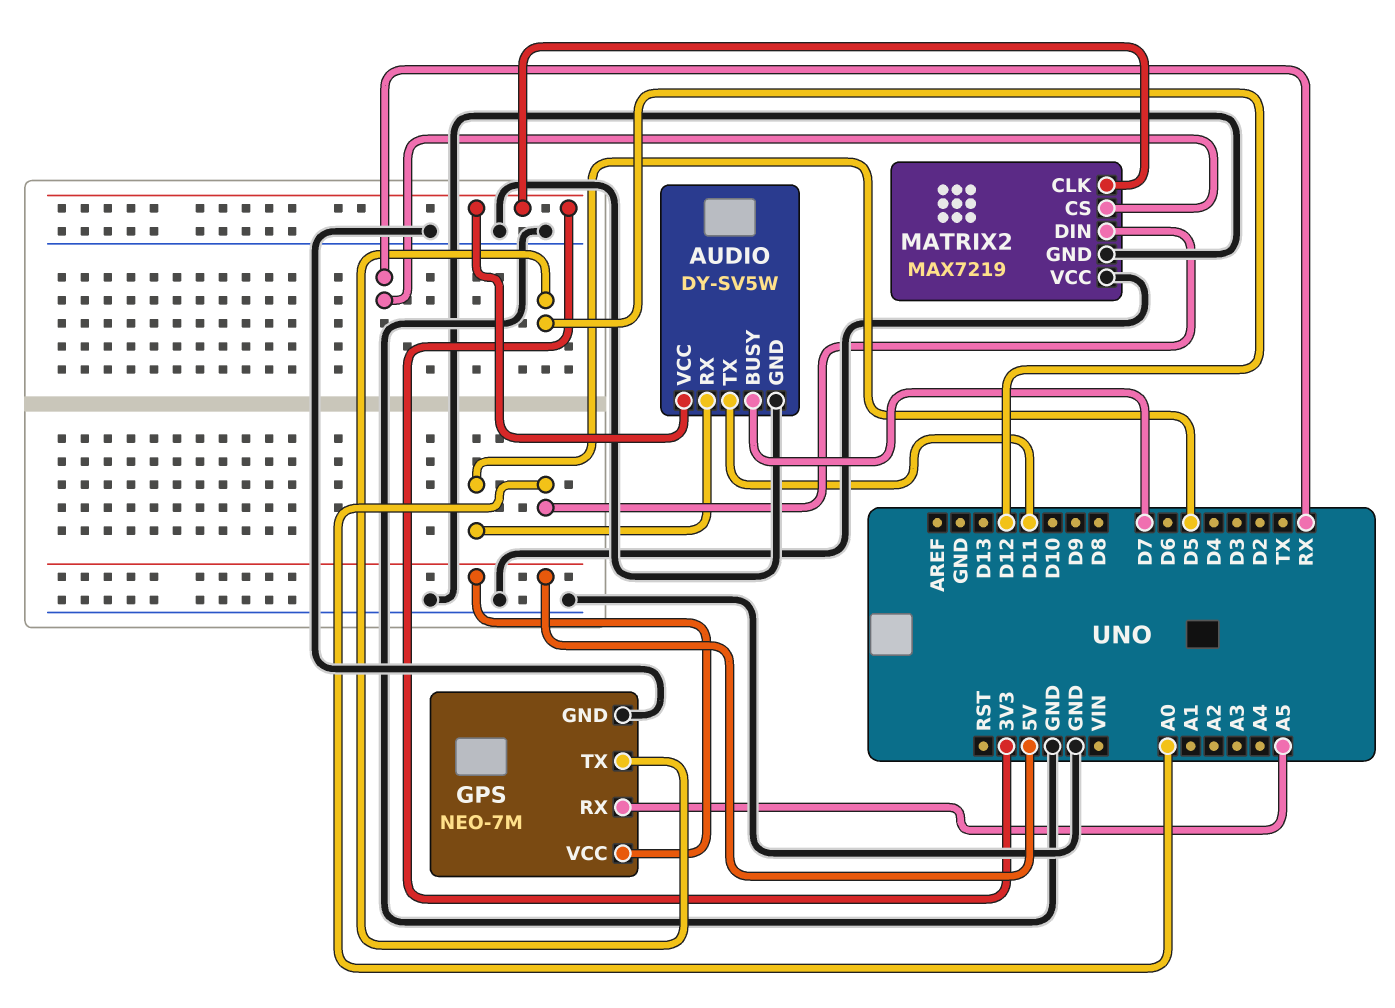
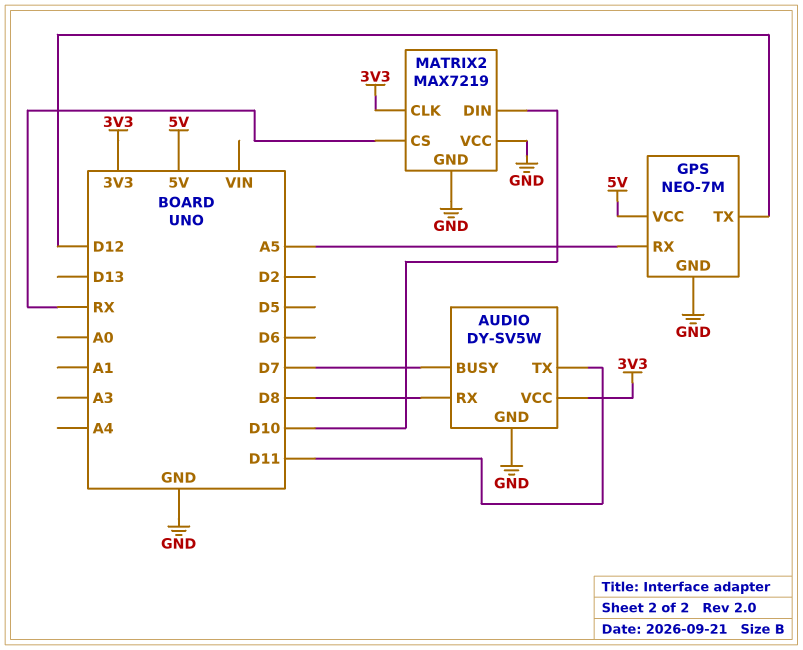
AUDIO pin RX: D5 -> D8
MATRIX2 pin DIN: A0 -> D10

